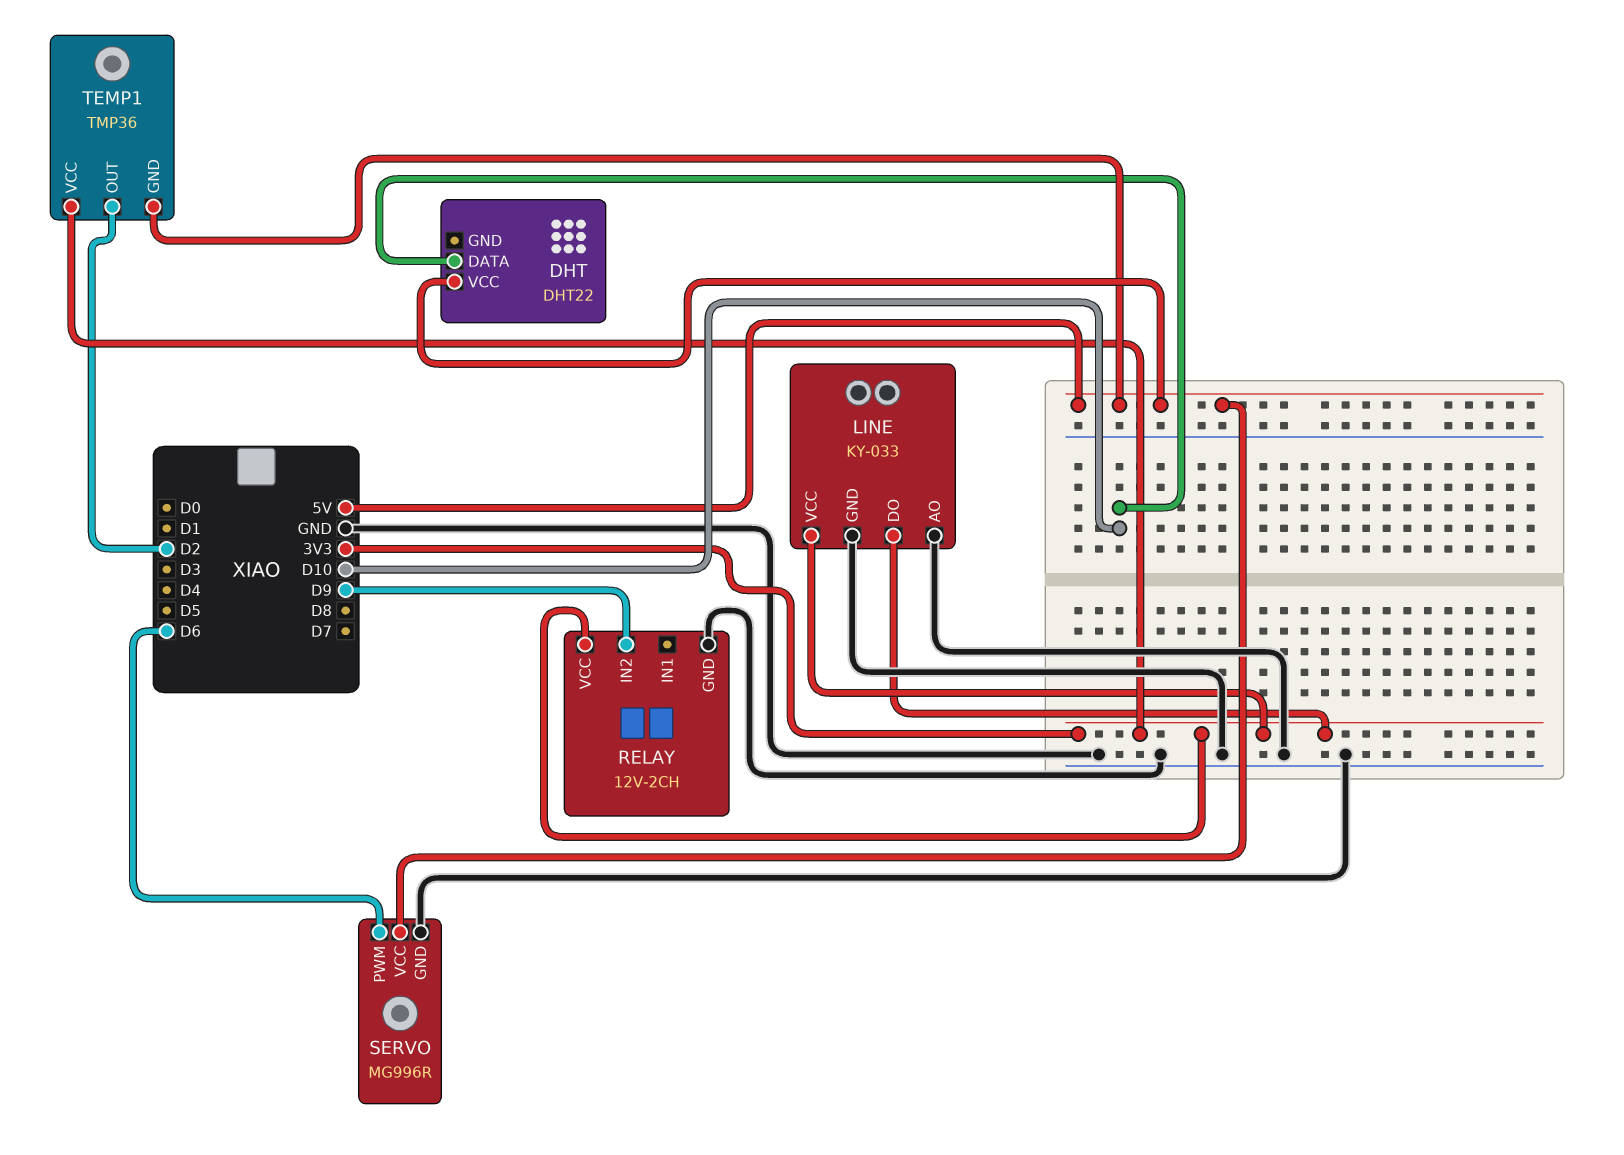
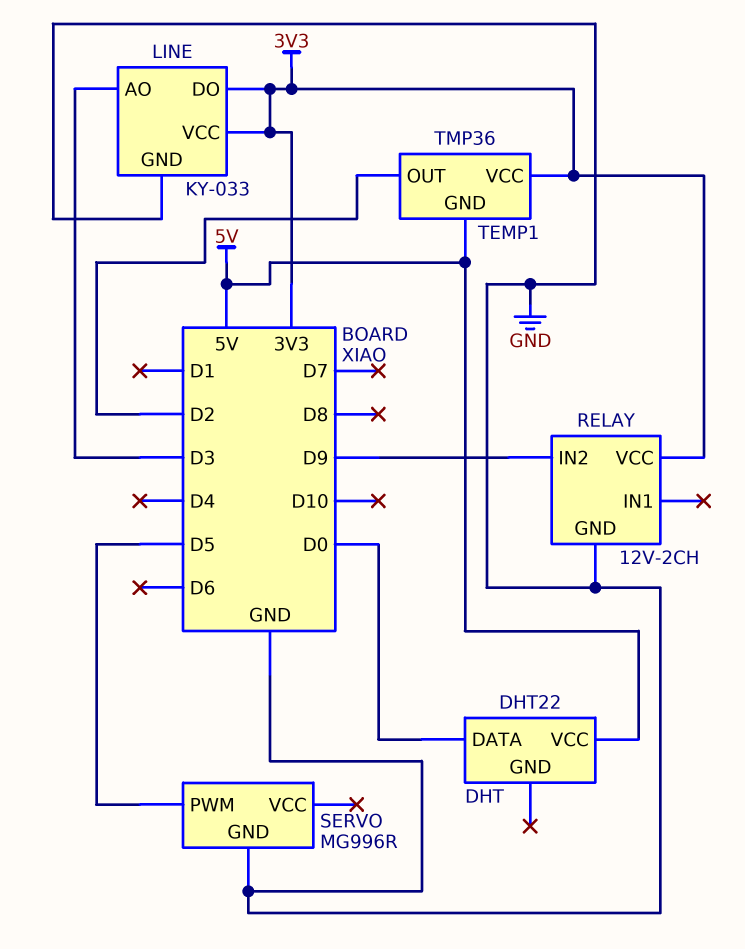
DHT pin DATA: D10 -> D0
LINE pin AO: GND -> D3
SERVO pin PWM: D6 -> D5
SERVO pin VCC: 5V -> none

